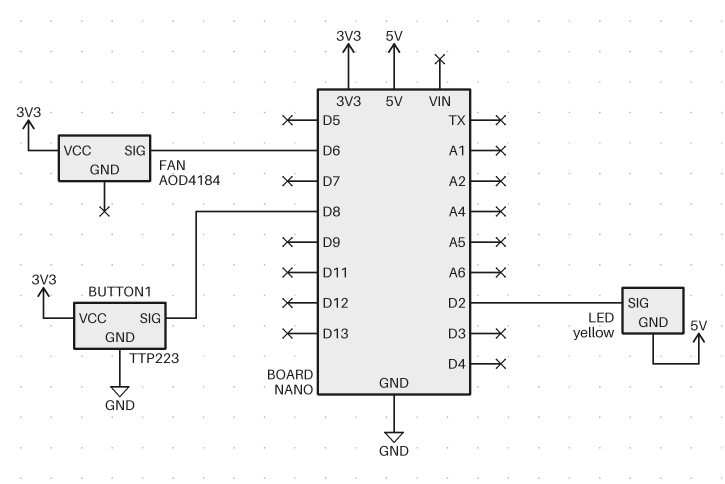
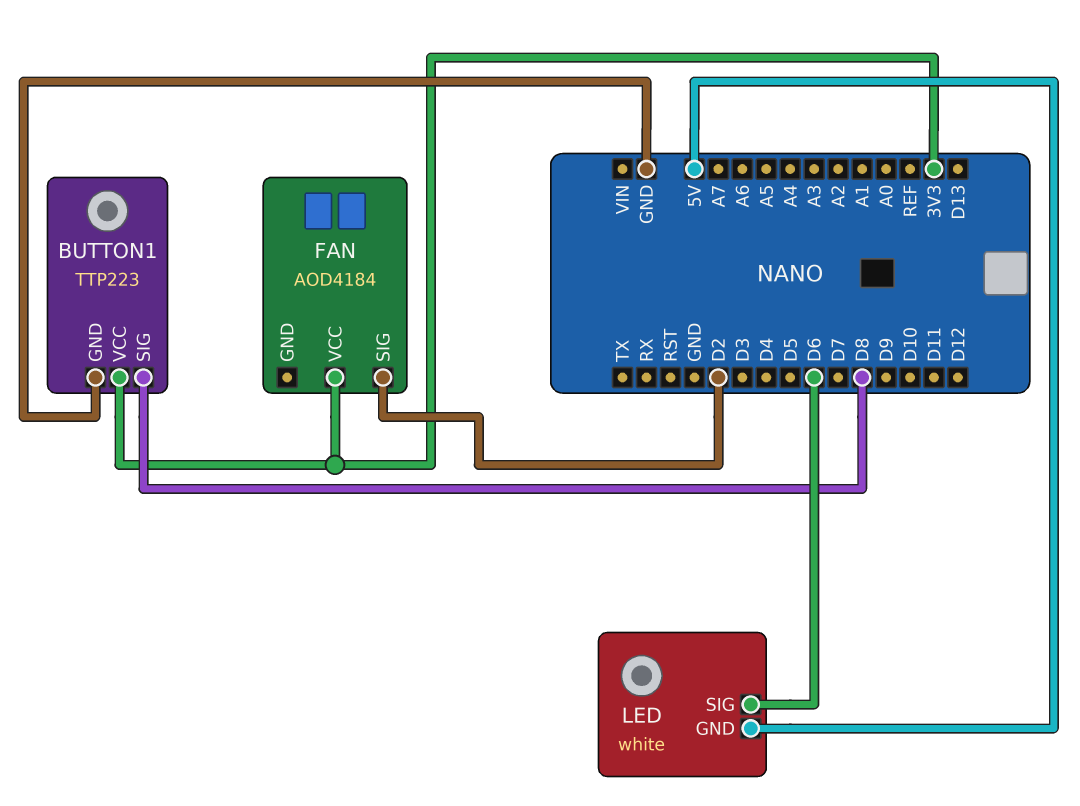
FAN pin SIG: D6 -> D2
LED: yellow -> white
LED pin SIG: D2 -> D6

